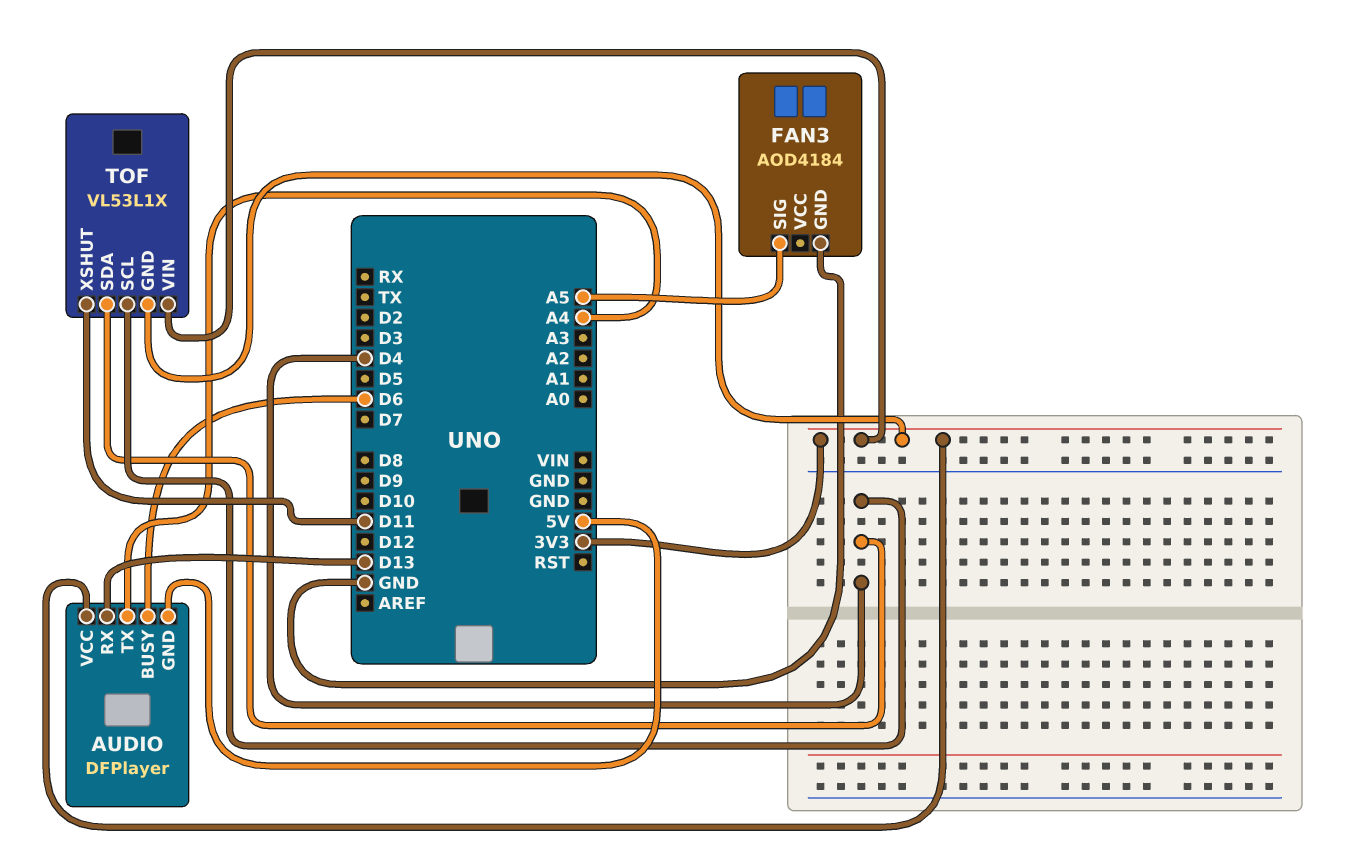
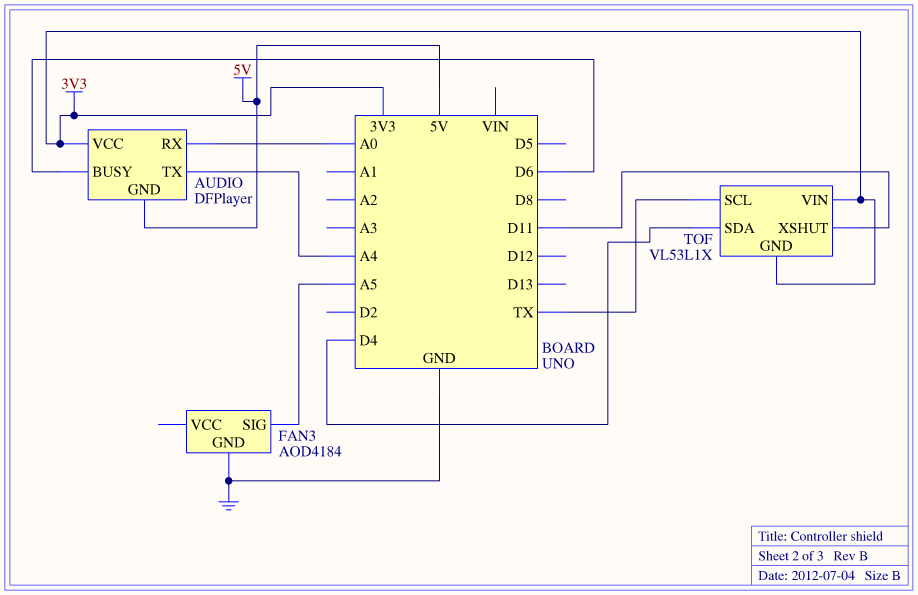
AUDIO pin RX: D13 -> A0
TOF pin SCL: D4 -> TX

